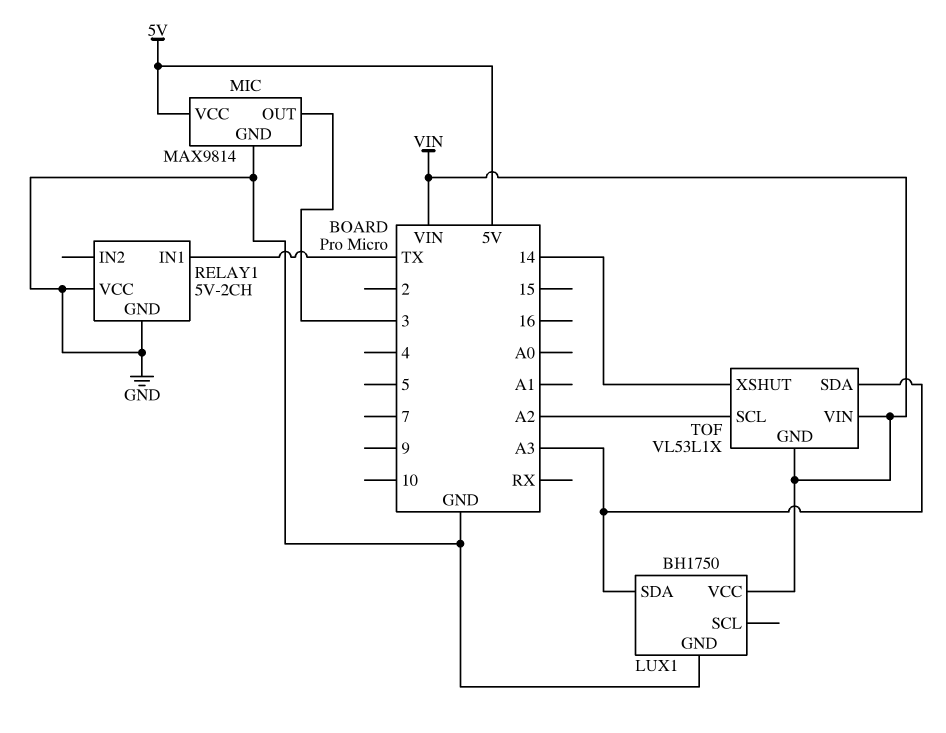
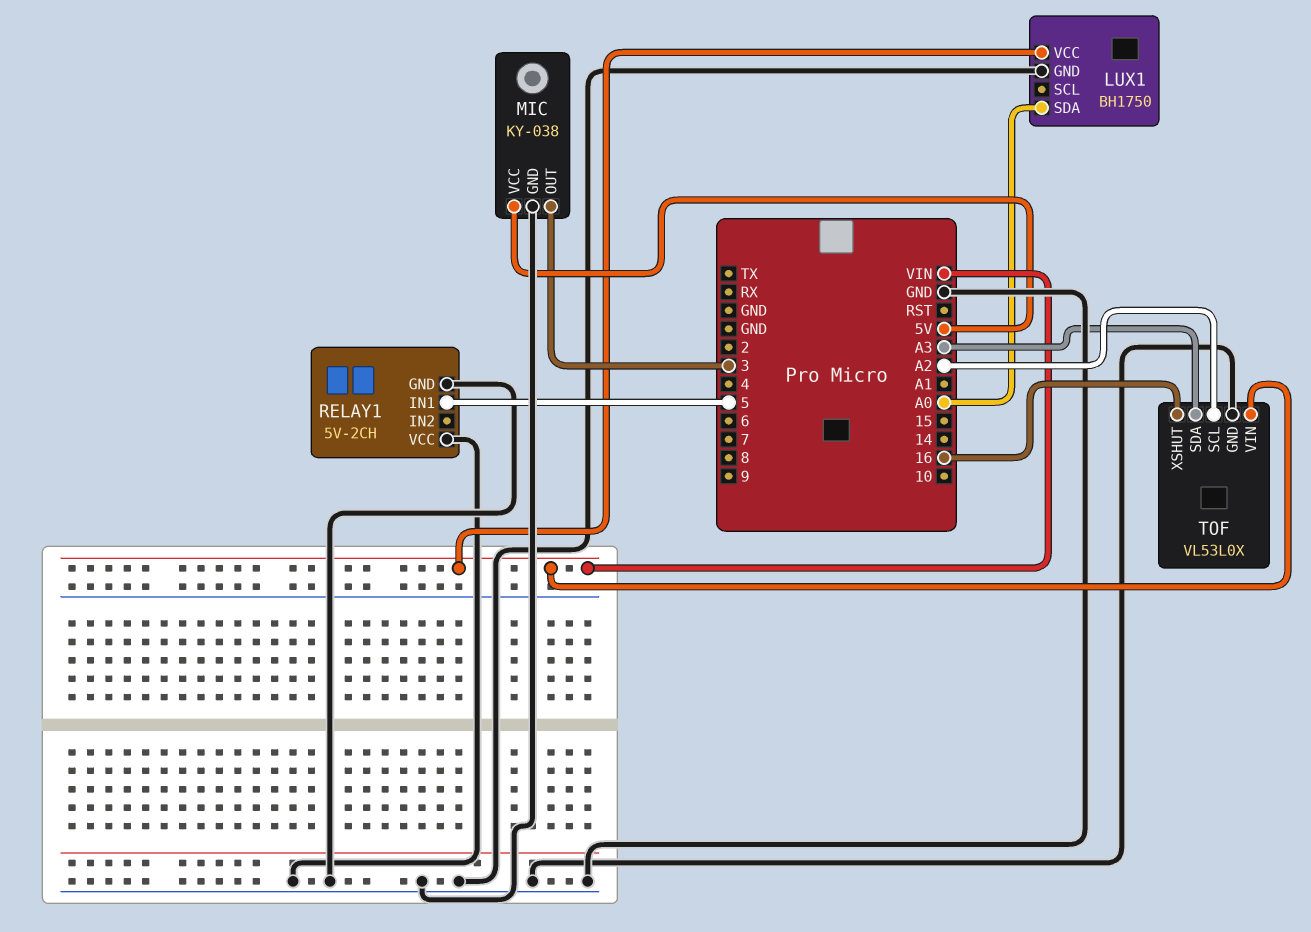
LUX1 pin SDA: A3 -> A0
MIC: MAX9814 -> KY-038
RELAY1 pin IN1: TX -> 5
TOF: VL53L1X -> VL53L0X
TOF pin GND: VIN -> GND
TOF pin XSHUT: 14 -> 16

